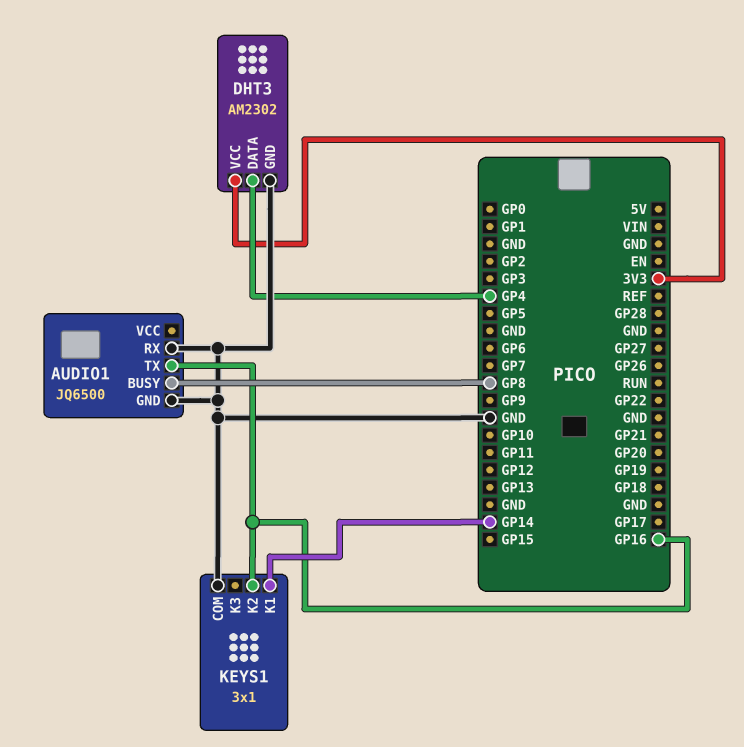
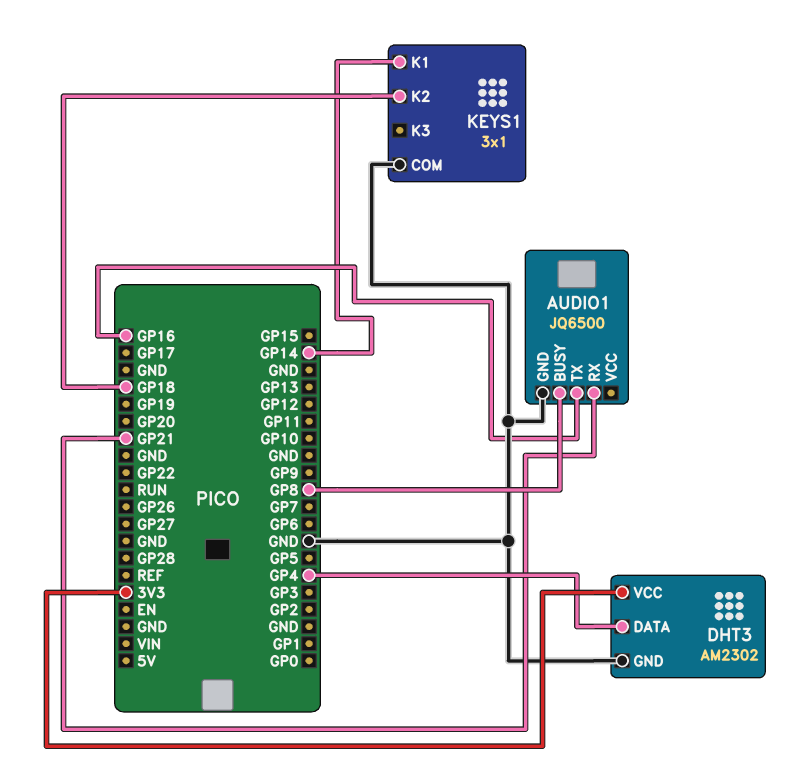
AUDIO1 pin RX: GND -> GP21
KEYS1 pin K2: GP16 -> GP18

